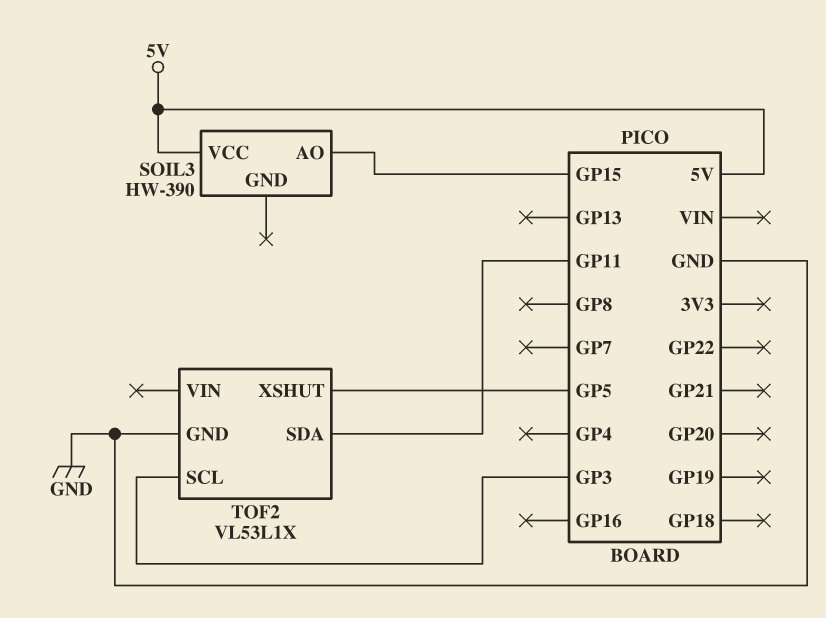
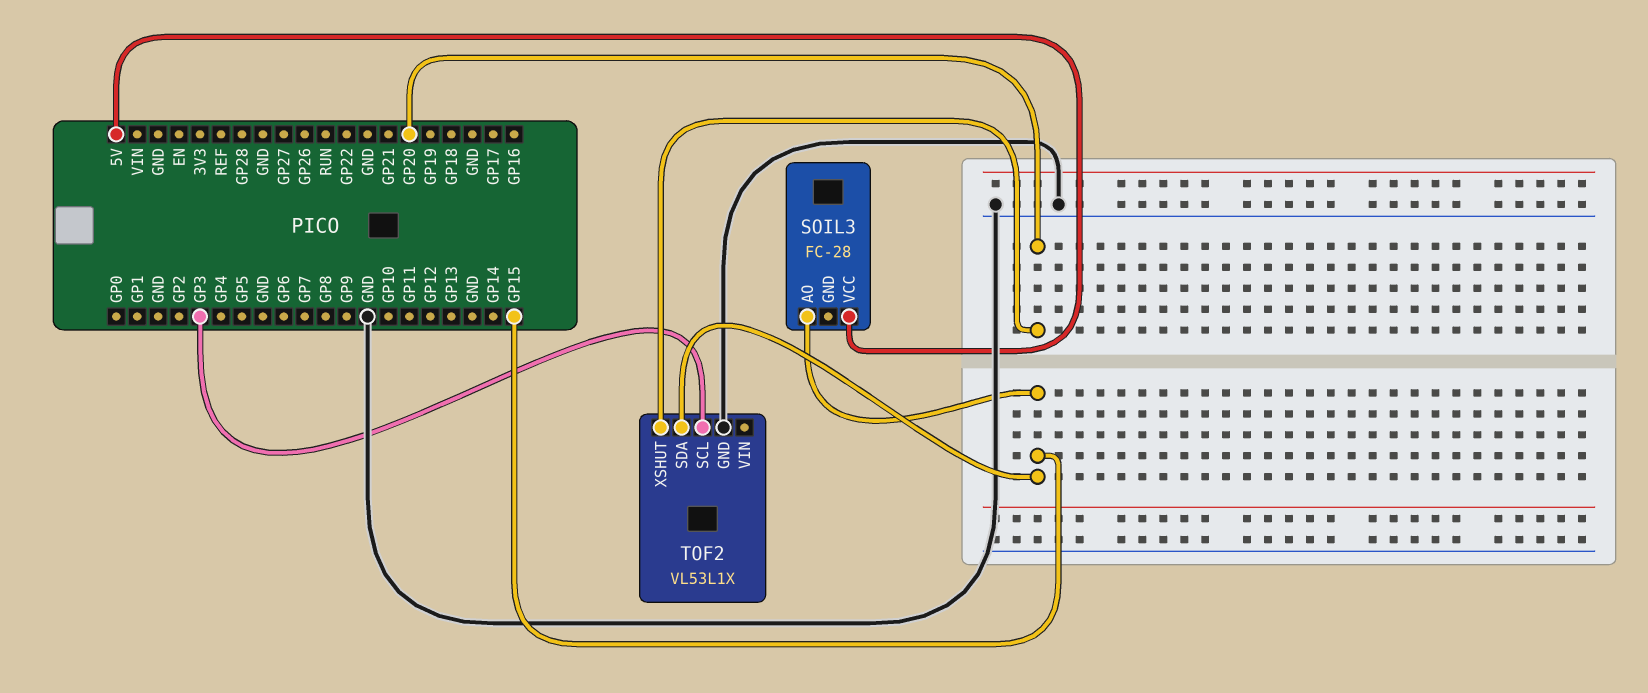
SOIL3: HW-390 -> FC-28
TOF2 pin SDA: GP11 -> GP15
TOF2 pin XSHUT: GP5 -> GP20

